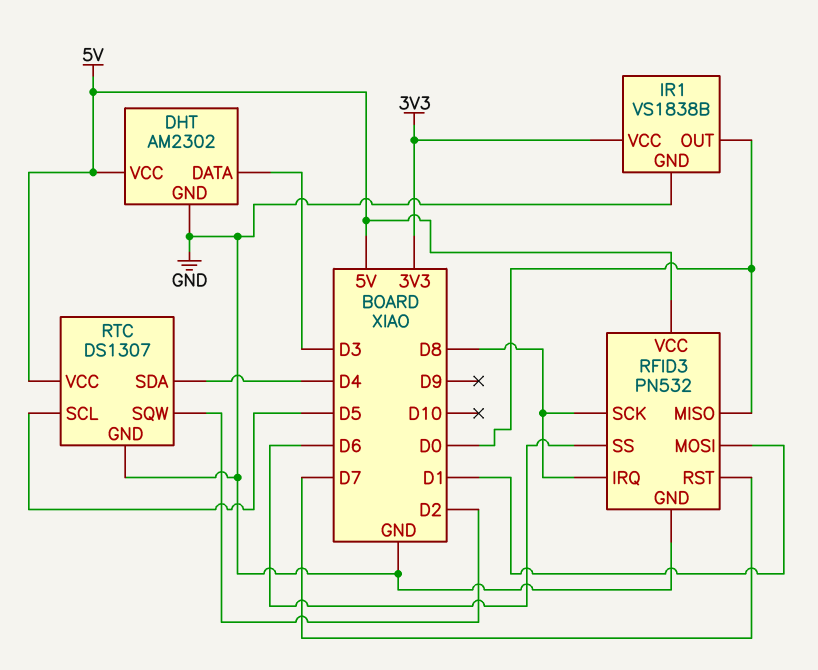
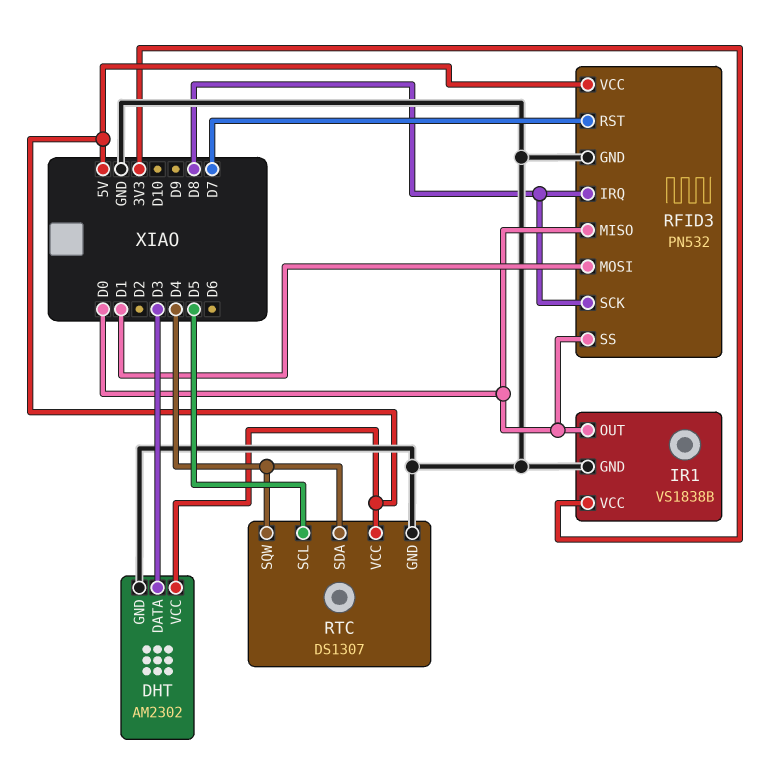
RFID3 pin SS: D6 -> D0
RTC pin SQW: D2 -> D4

